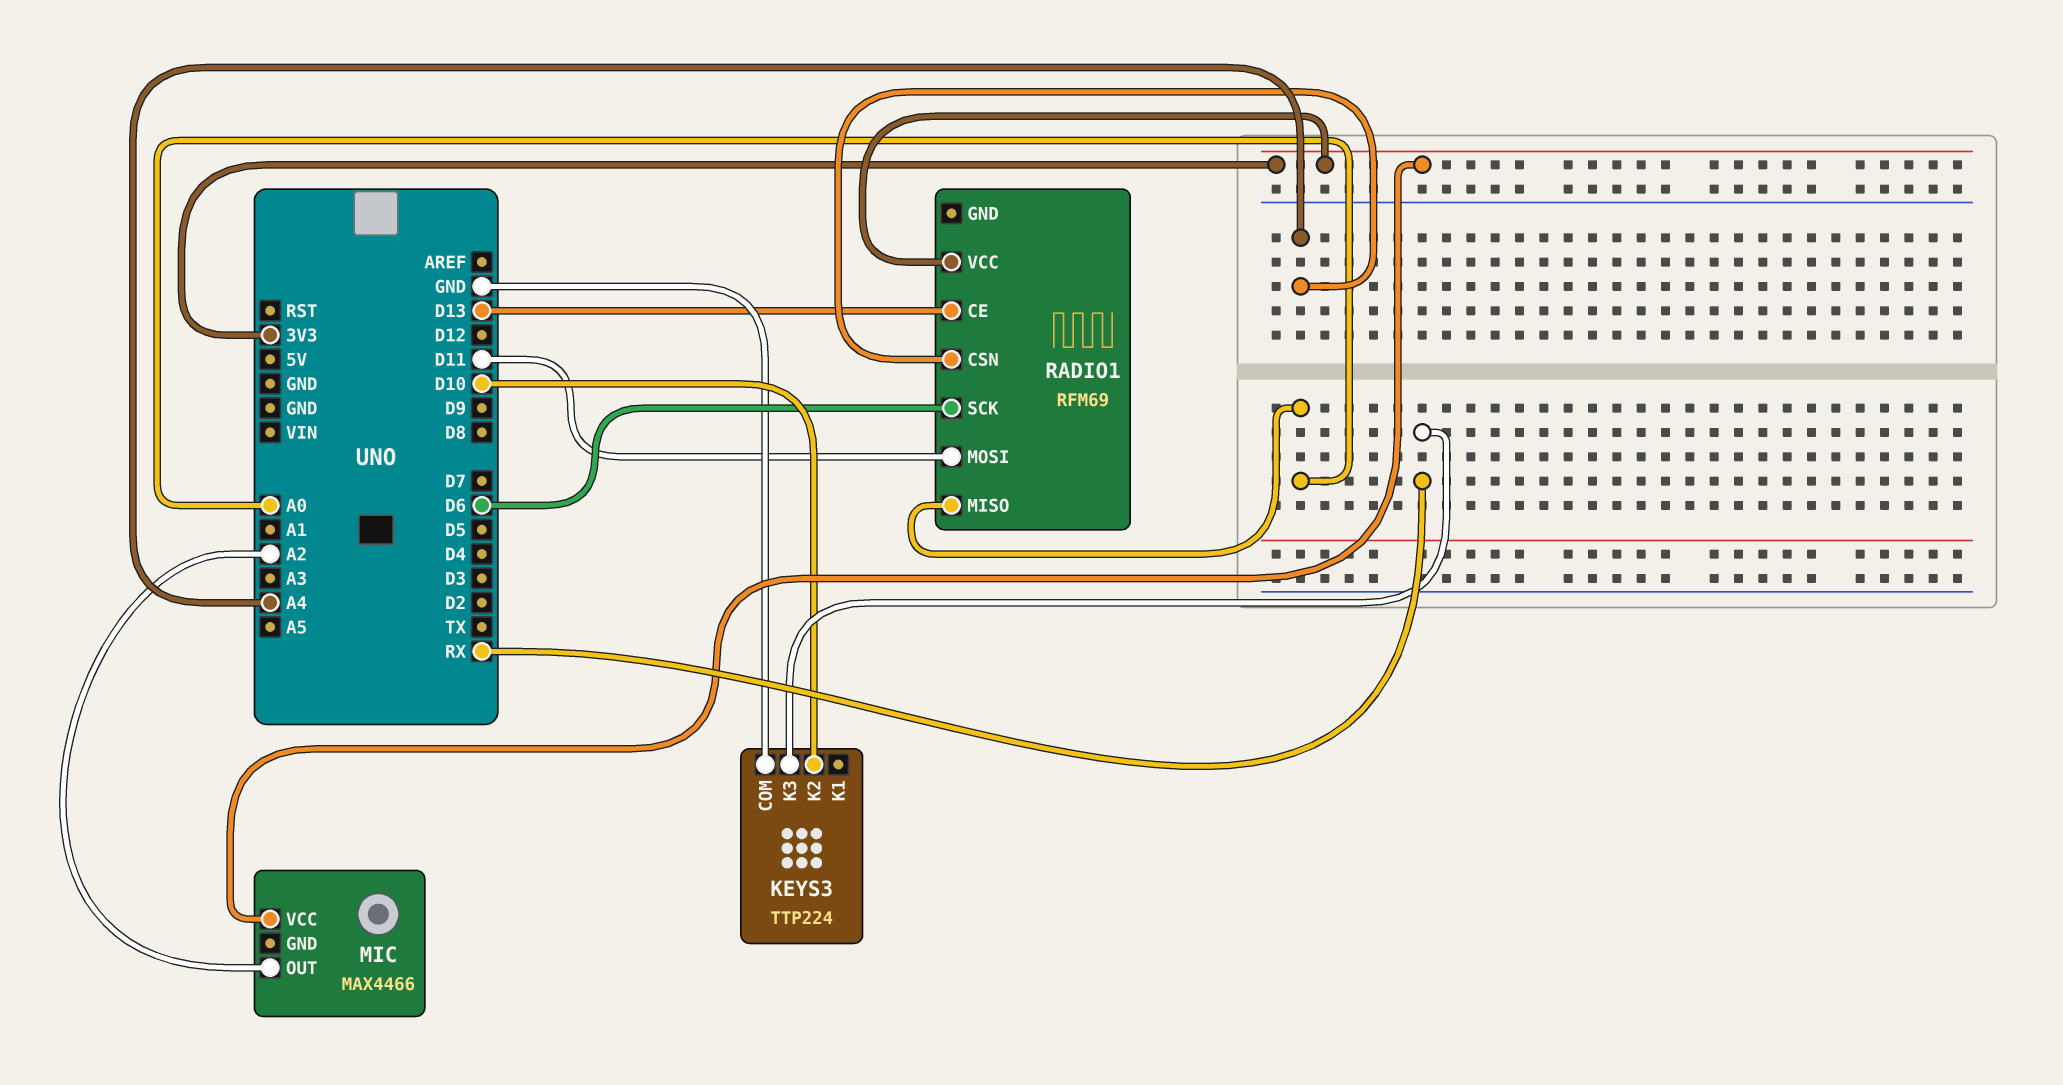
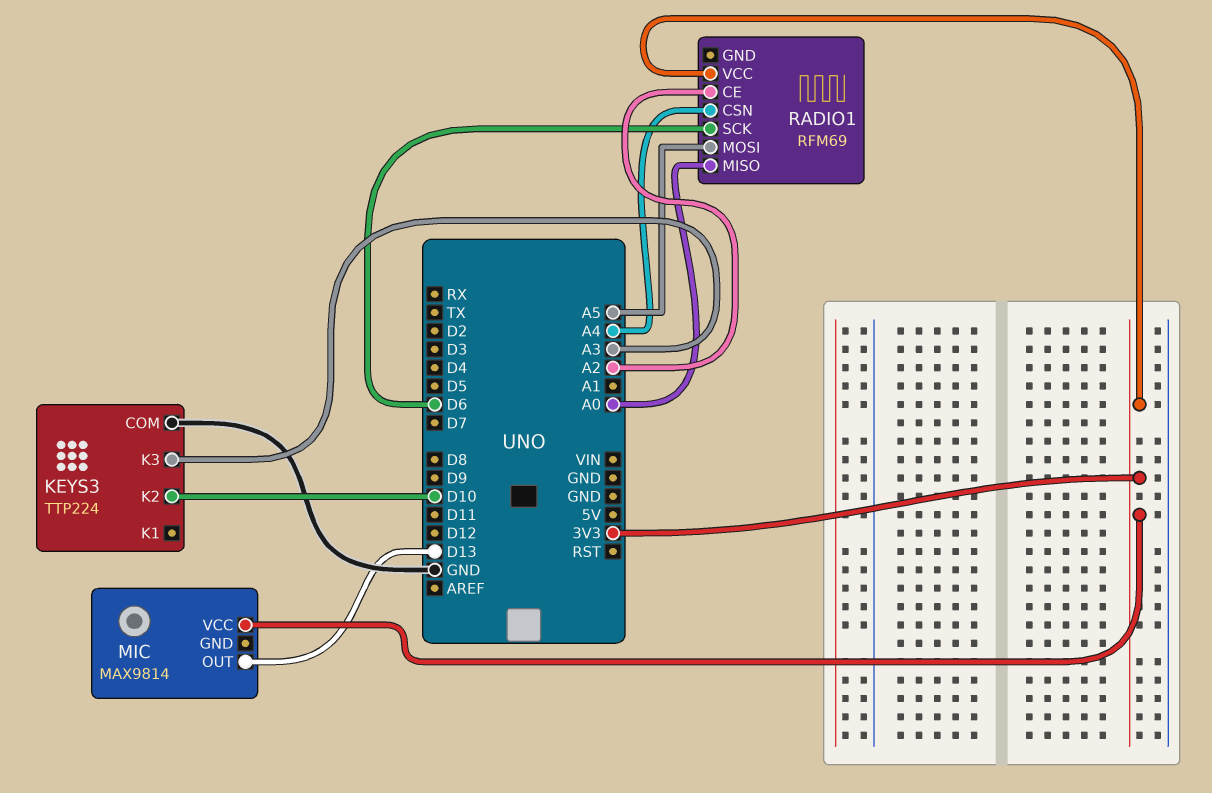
KEYS3 pin K3: RX -> A3
MIC: MAX4466 -> MAX9814
MIC pin OUT: A2 -> D13
RADIO1 pin CE: D13 -> A2
RADIO1 pin MOSI: D11 -> A5

